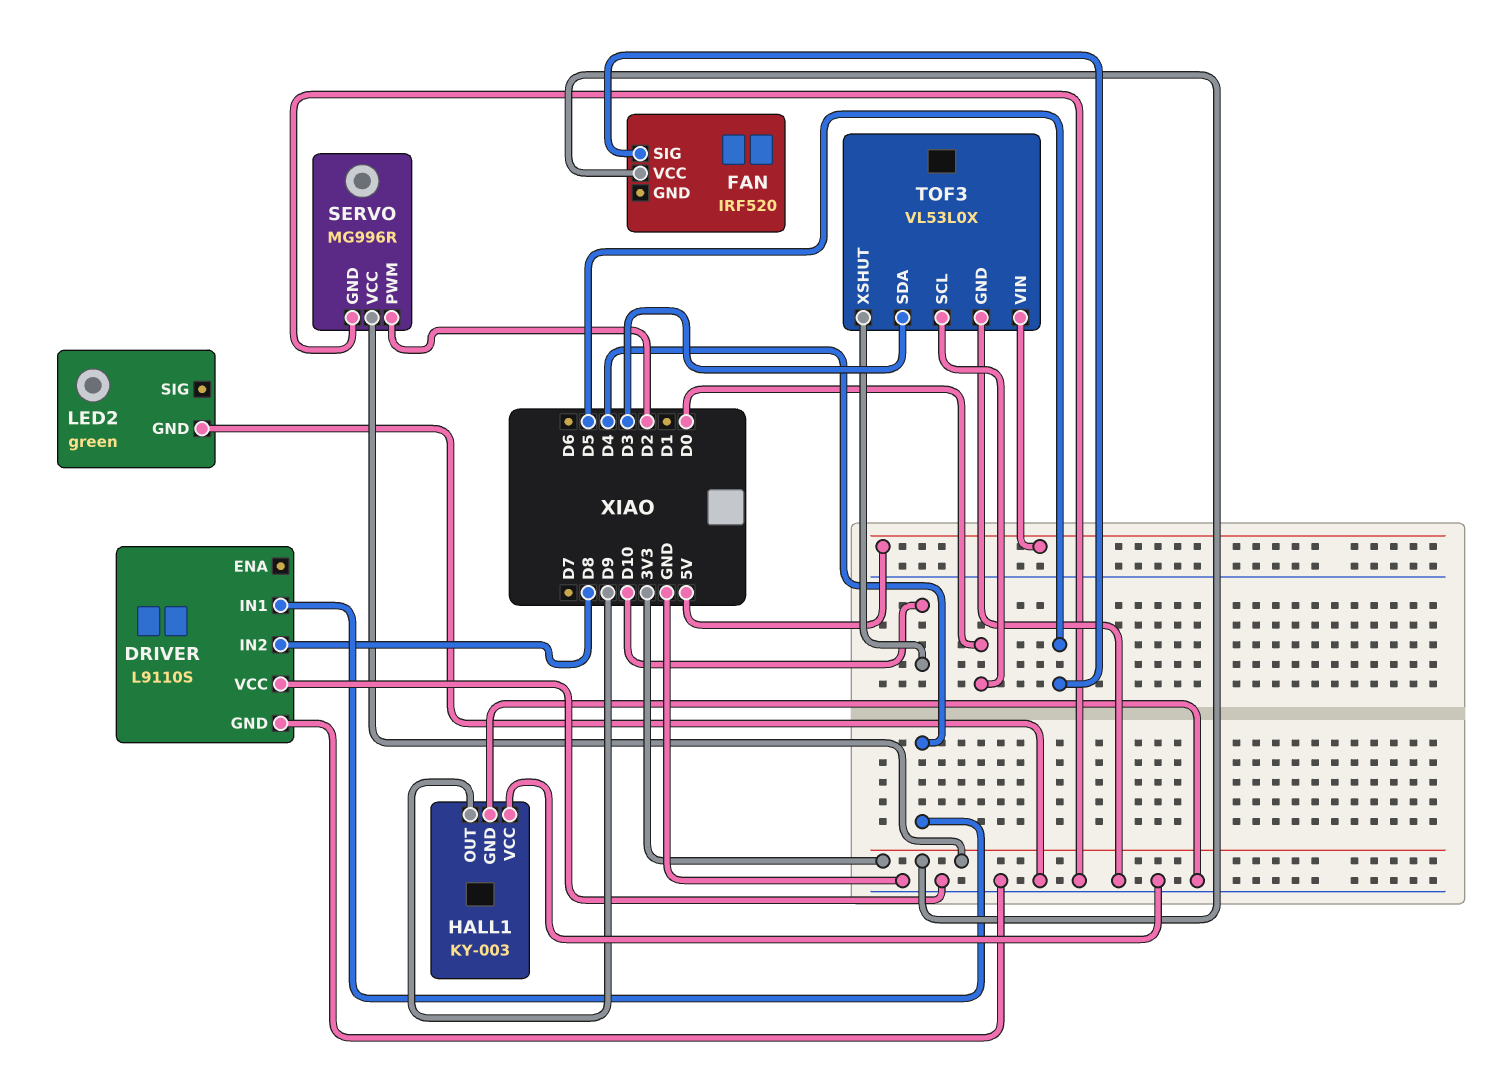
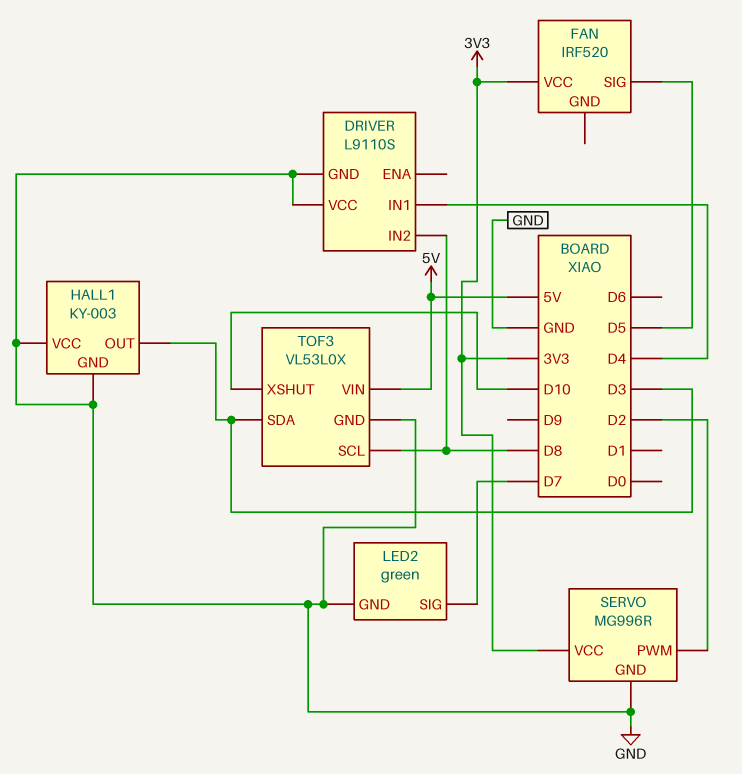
HALL1 pin OUT: D9 -> D3
LED2 pin SIG: none -> D7
TOF3 pin SCL: D0 -> D8

